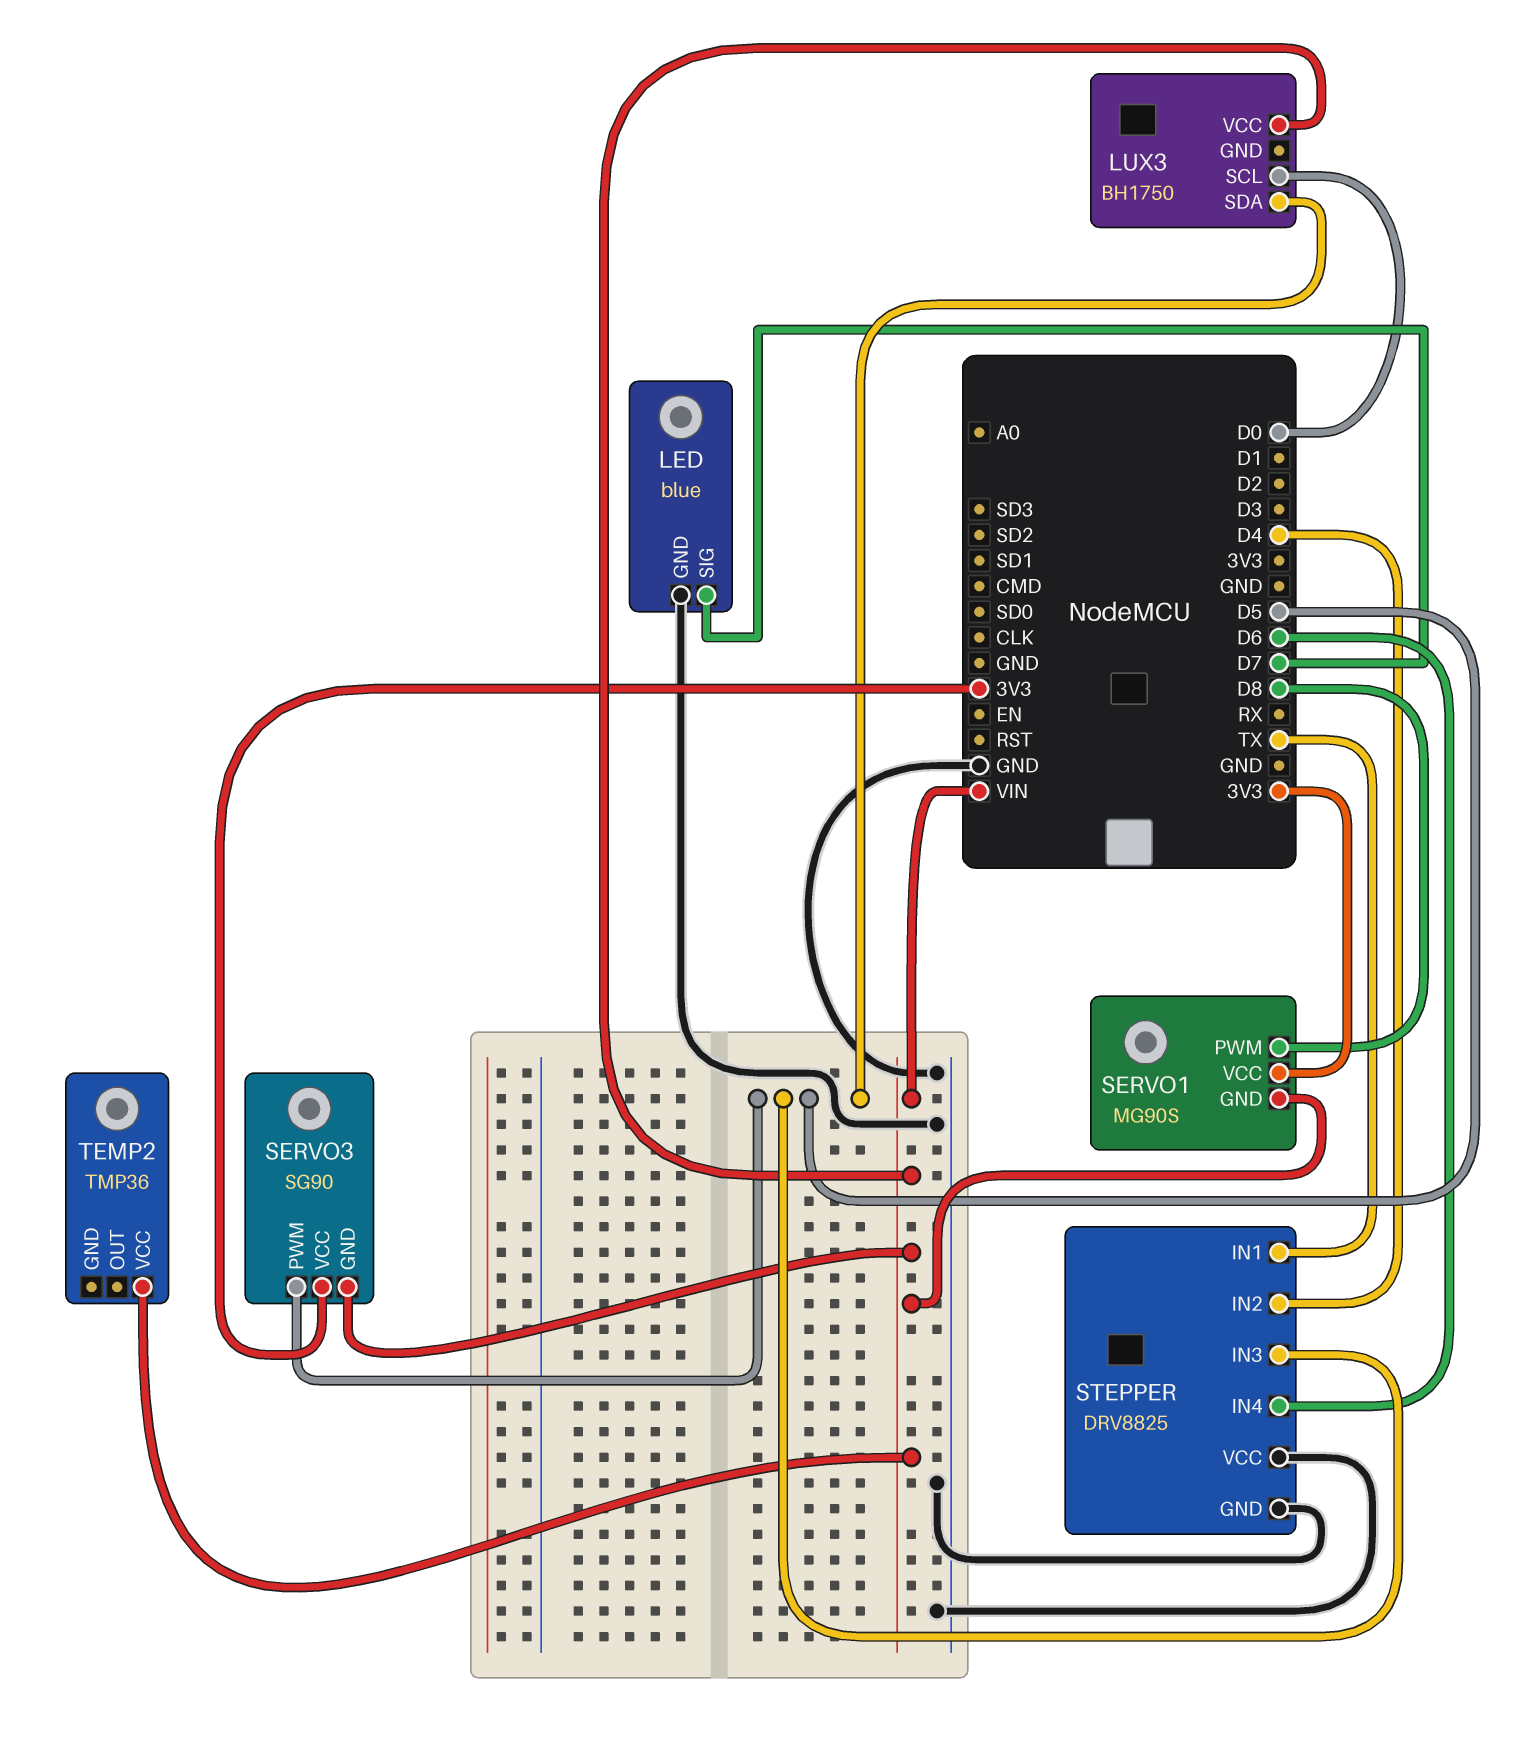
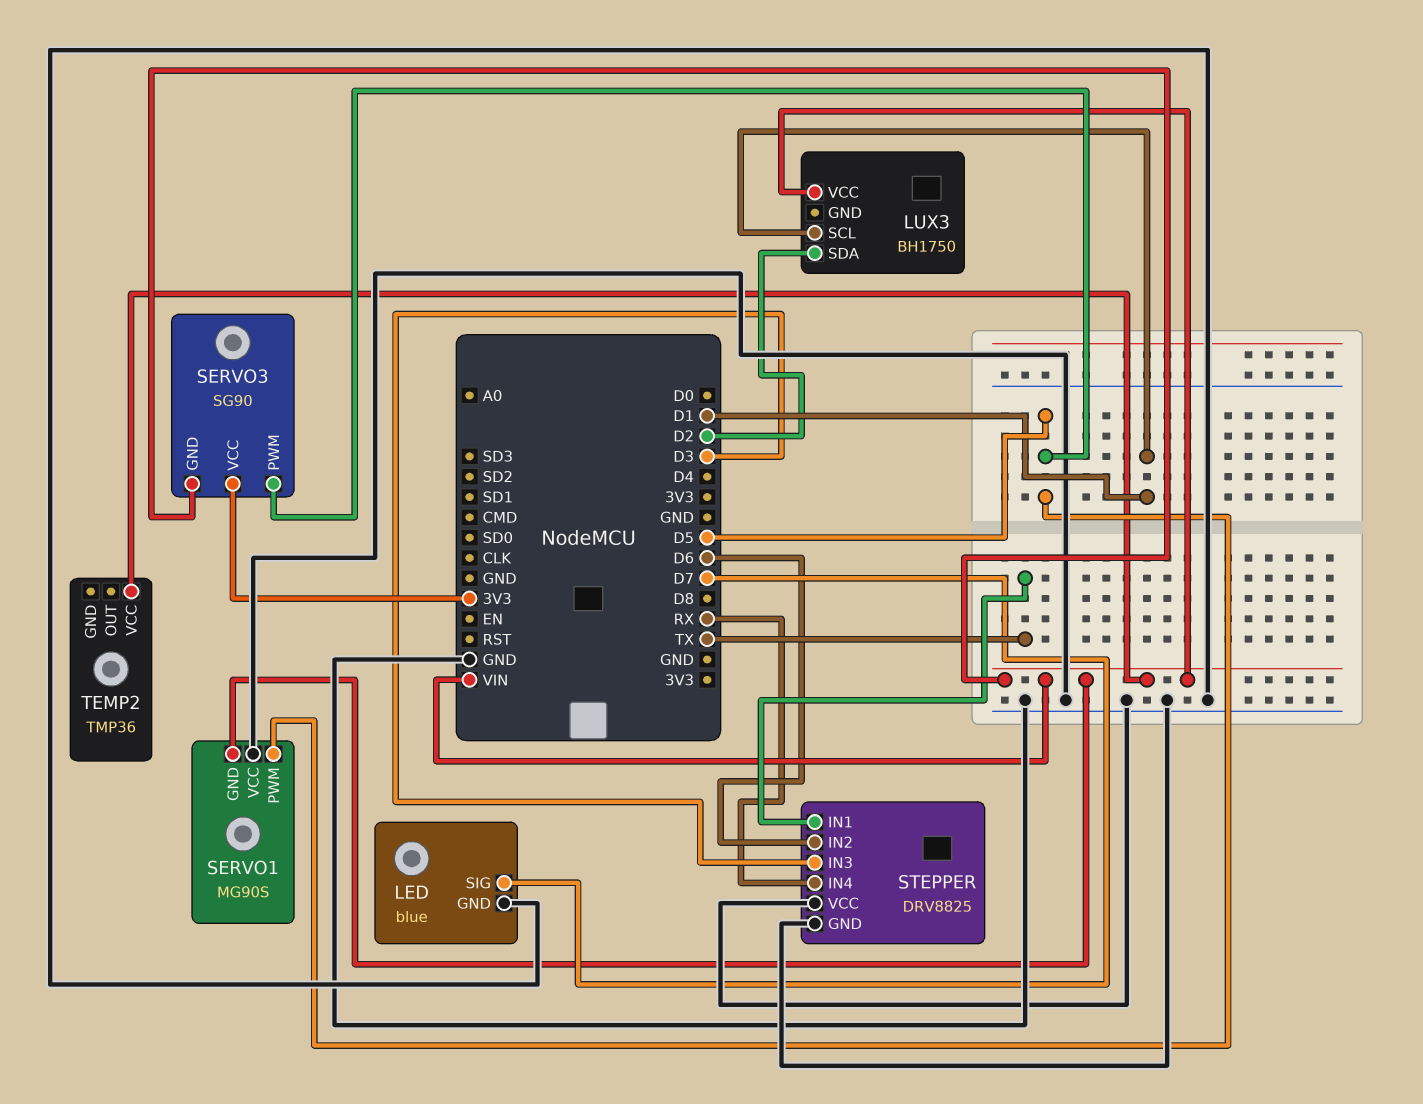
LUX3 pin SCL: D0 -> D1
LUX3 pin SDA: D5 -> D2
SERVO1 pin PWM: D8 -> D5
SERVO1 pin VCC: 3V3 -> GND
STEPPER pin IN2: D4 -> D6
STEPPER pin IN3: D5 -> D3
STEPPER pin IN4: D6 -> RX

